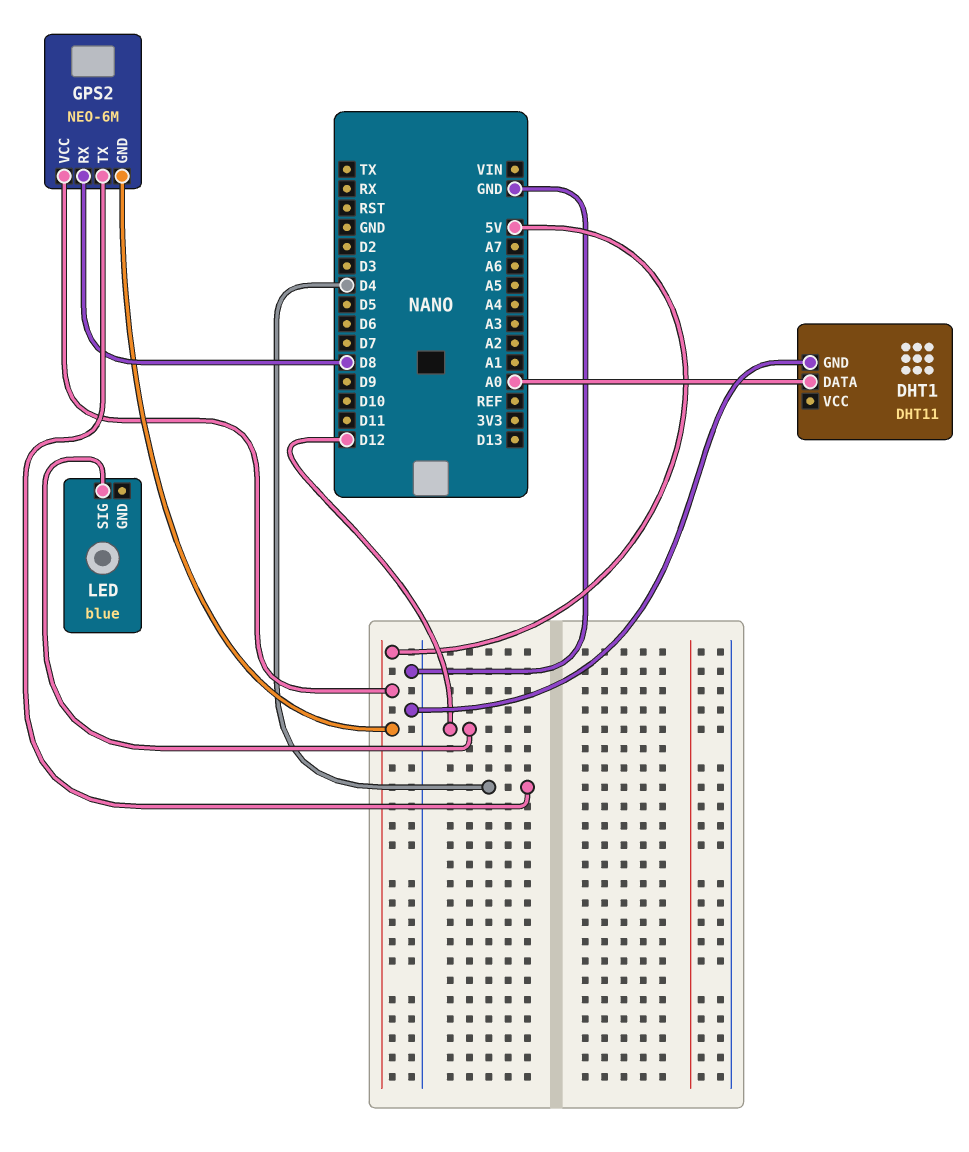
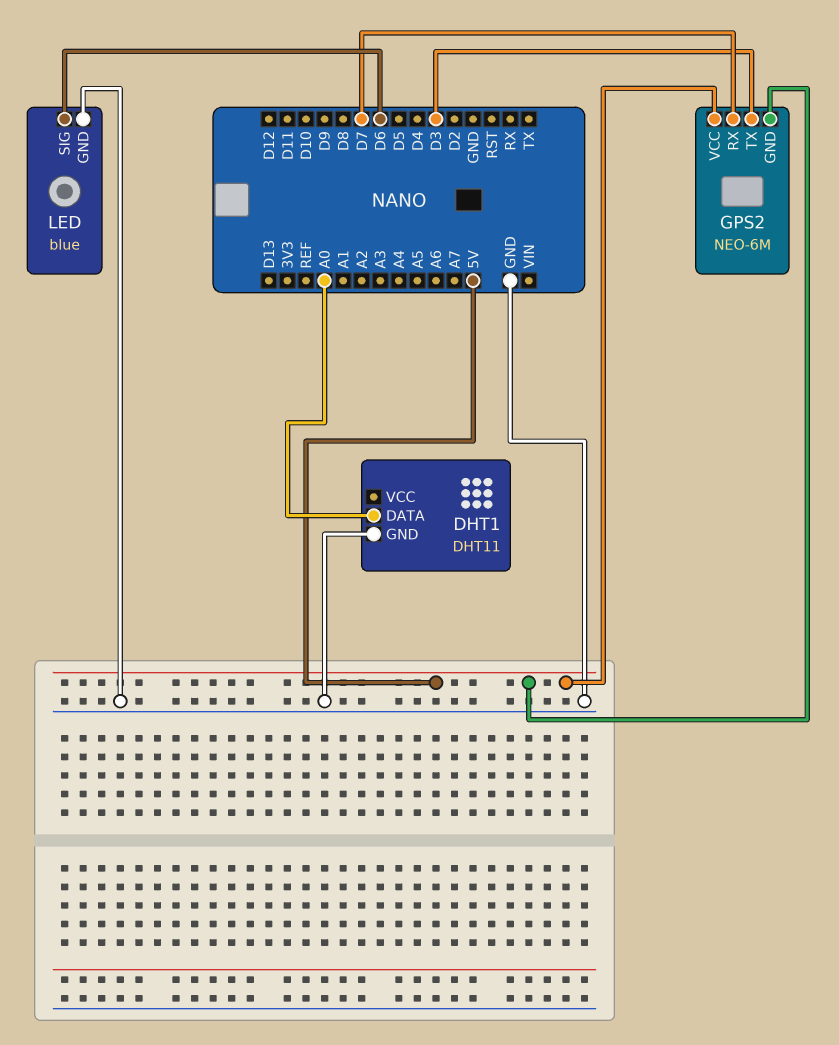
GPS2 pin RX: D8 -> D7
GPS2 pin TX: D4 -> D3
LED pin GND: none -> GND
LED pin SIG: D12 -> D6

